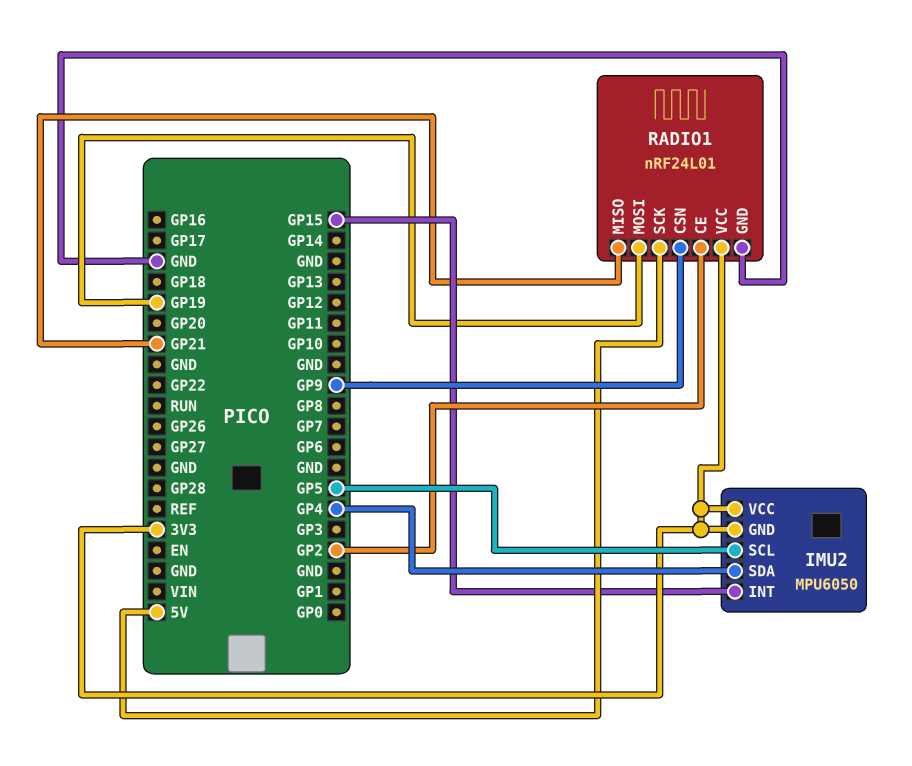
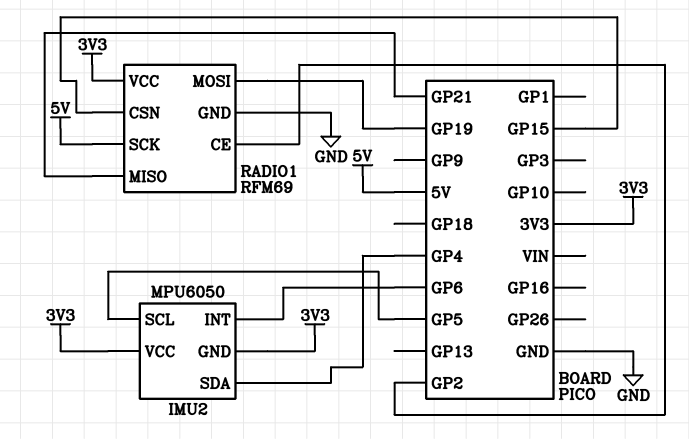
IMU2 pin INT: GP15 -> GP6
RADIO1: nRF24L01 -> RFM69
RADIO1 pin CSN: GP9 -> GP15

